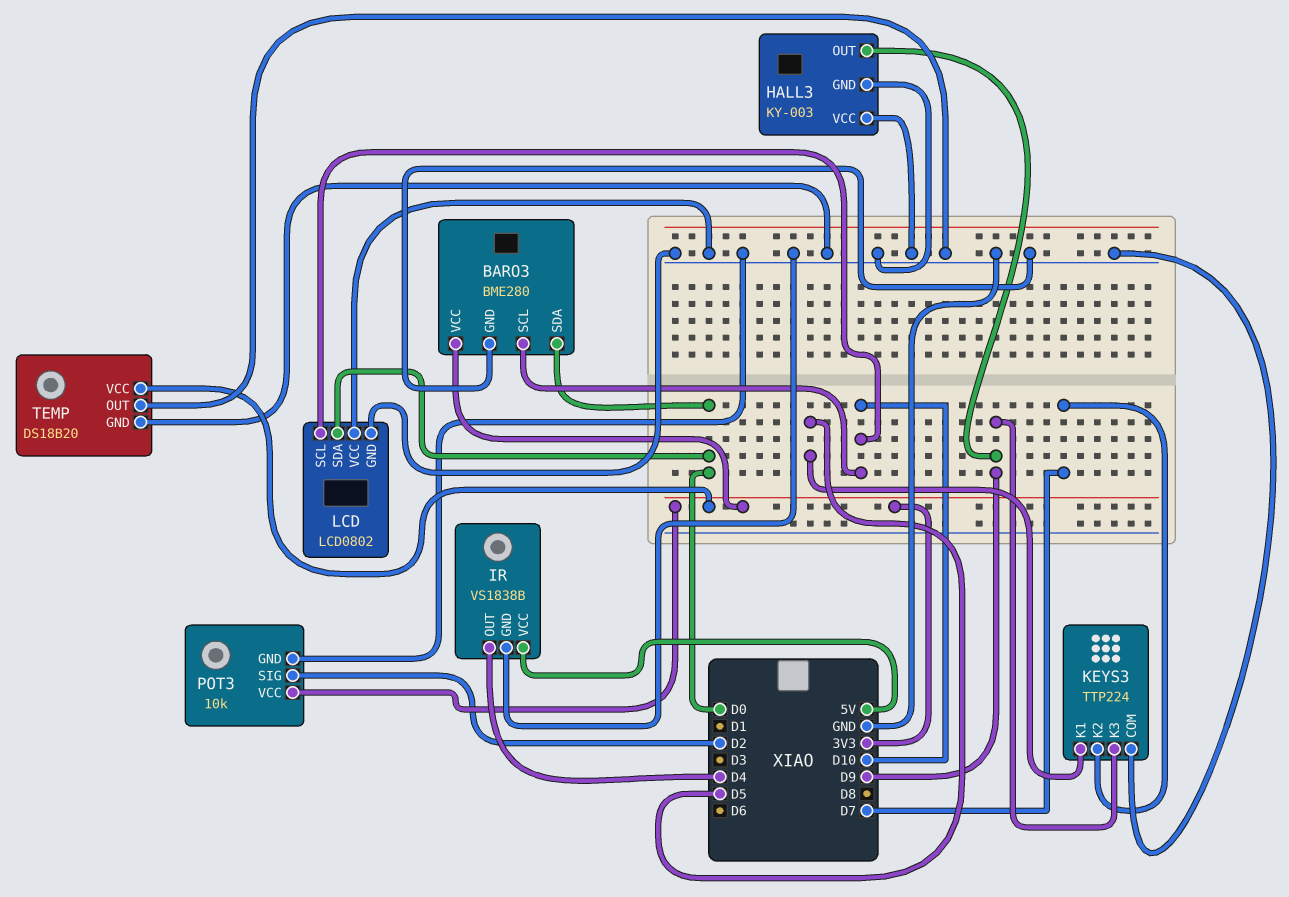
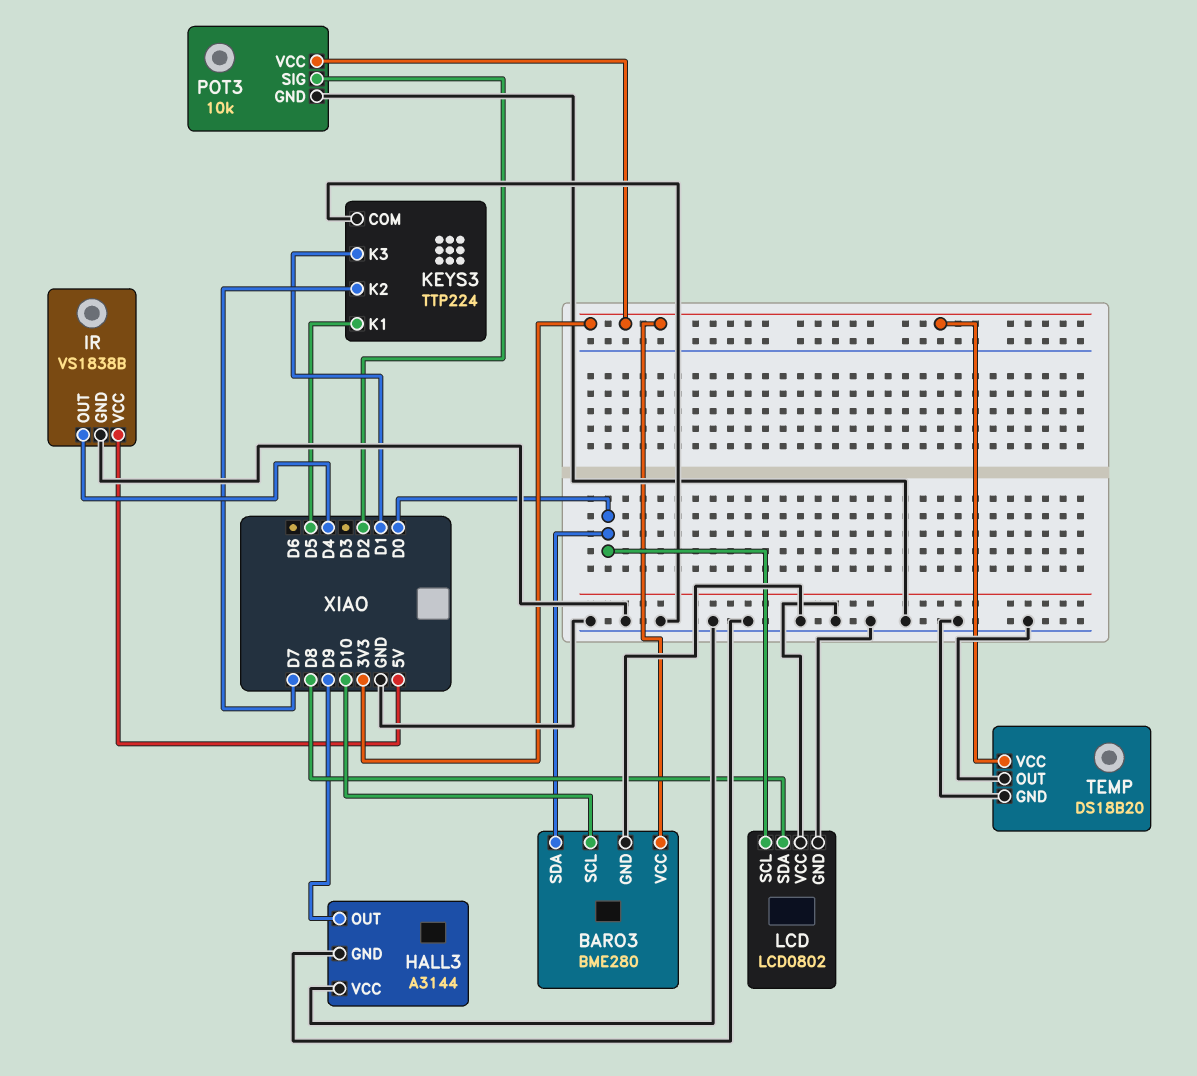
HALL3: KY-003 -> A3144
KEYS3 pin K3: D9 -> D1
LCD pin SCL: D10 -> D0
LCD pin SDA: D0 -> D8

